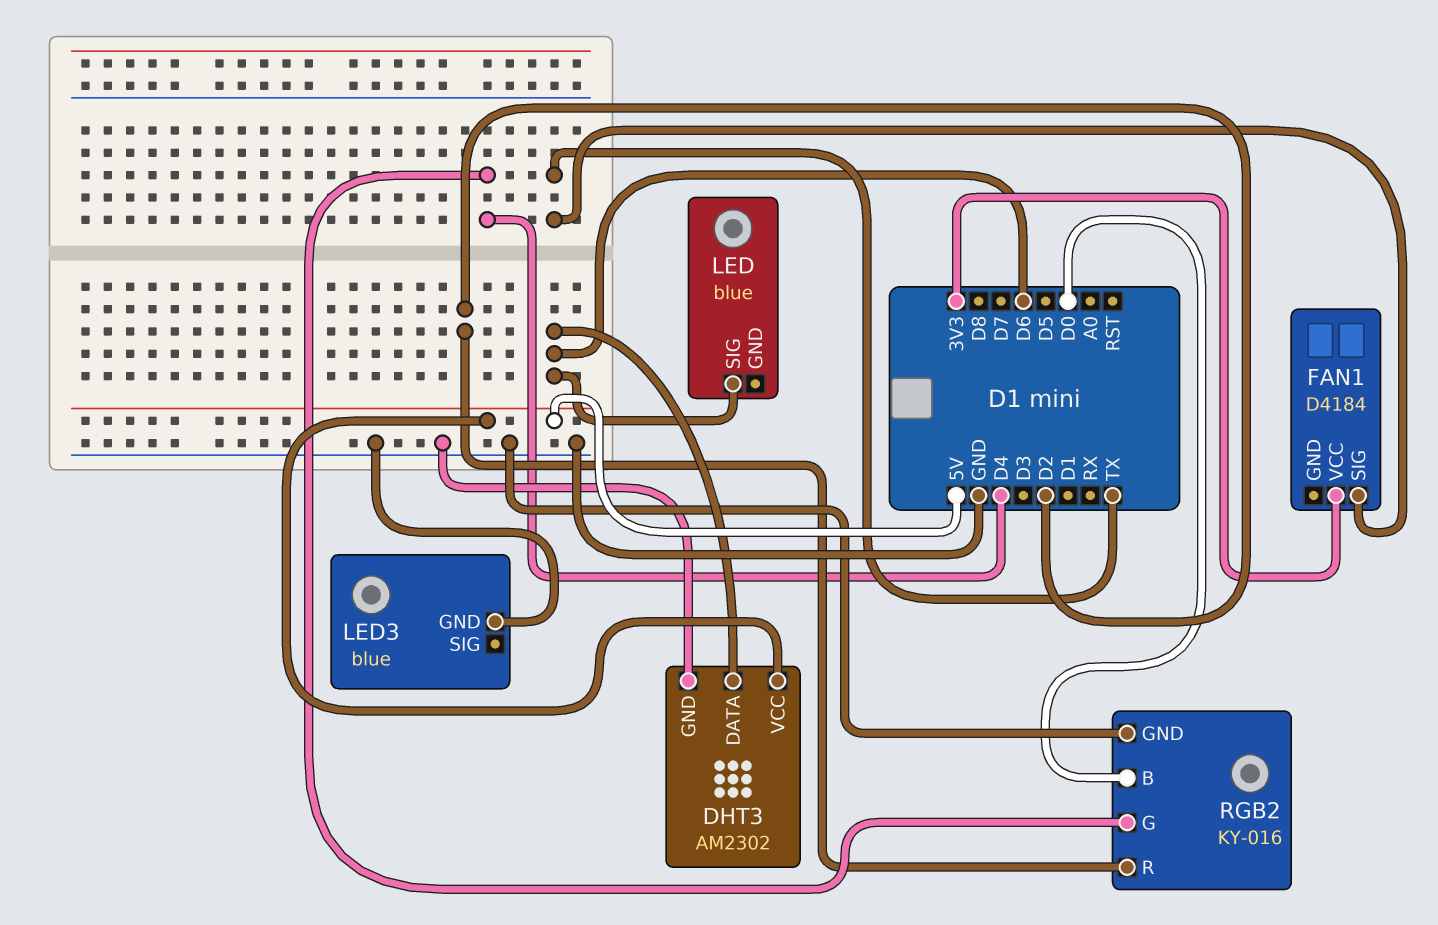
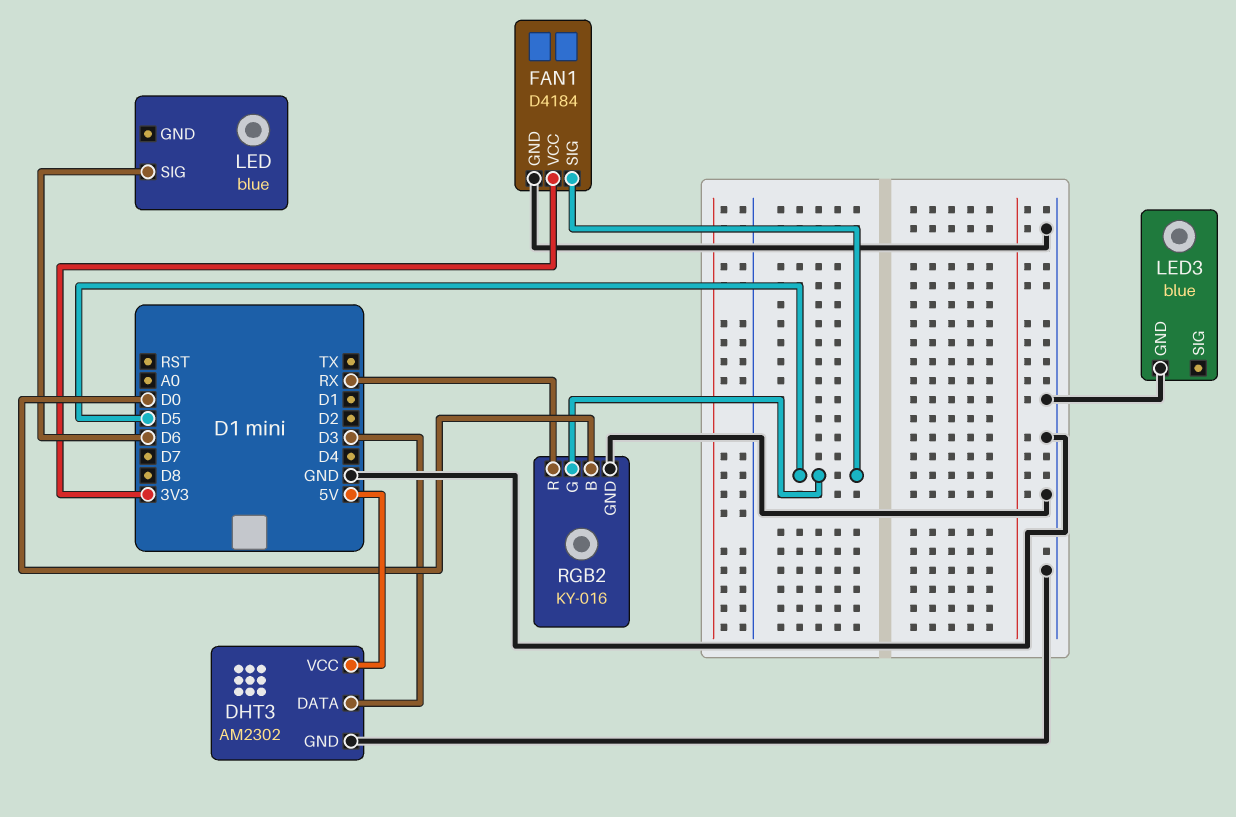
DHT3 pin DATA: D6 -> D3
FAN1 pin GND: none -> GND
FAN1 pin SIG: TX -> D5
RGB2 pin G: D4 -> D5
RGB2 pin R: D2 -> RX

